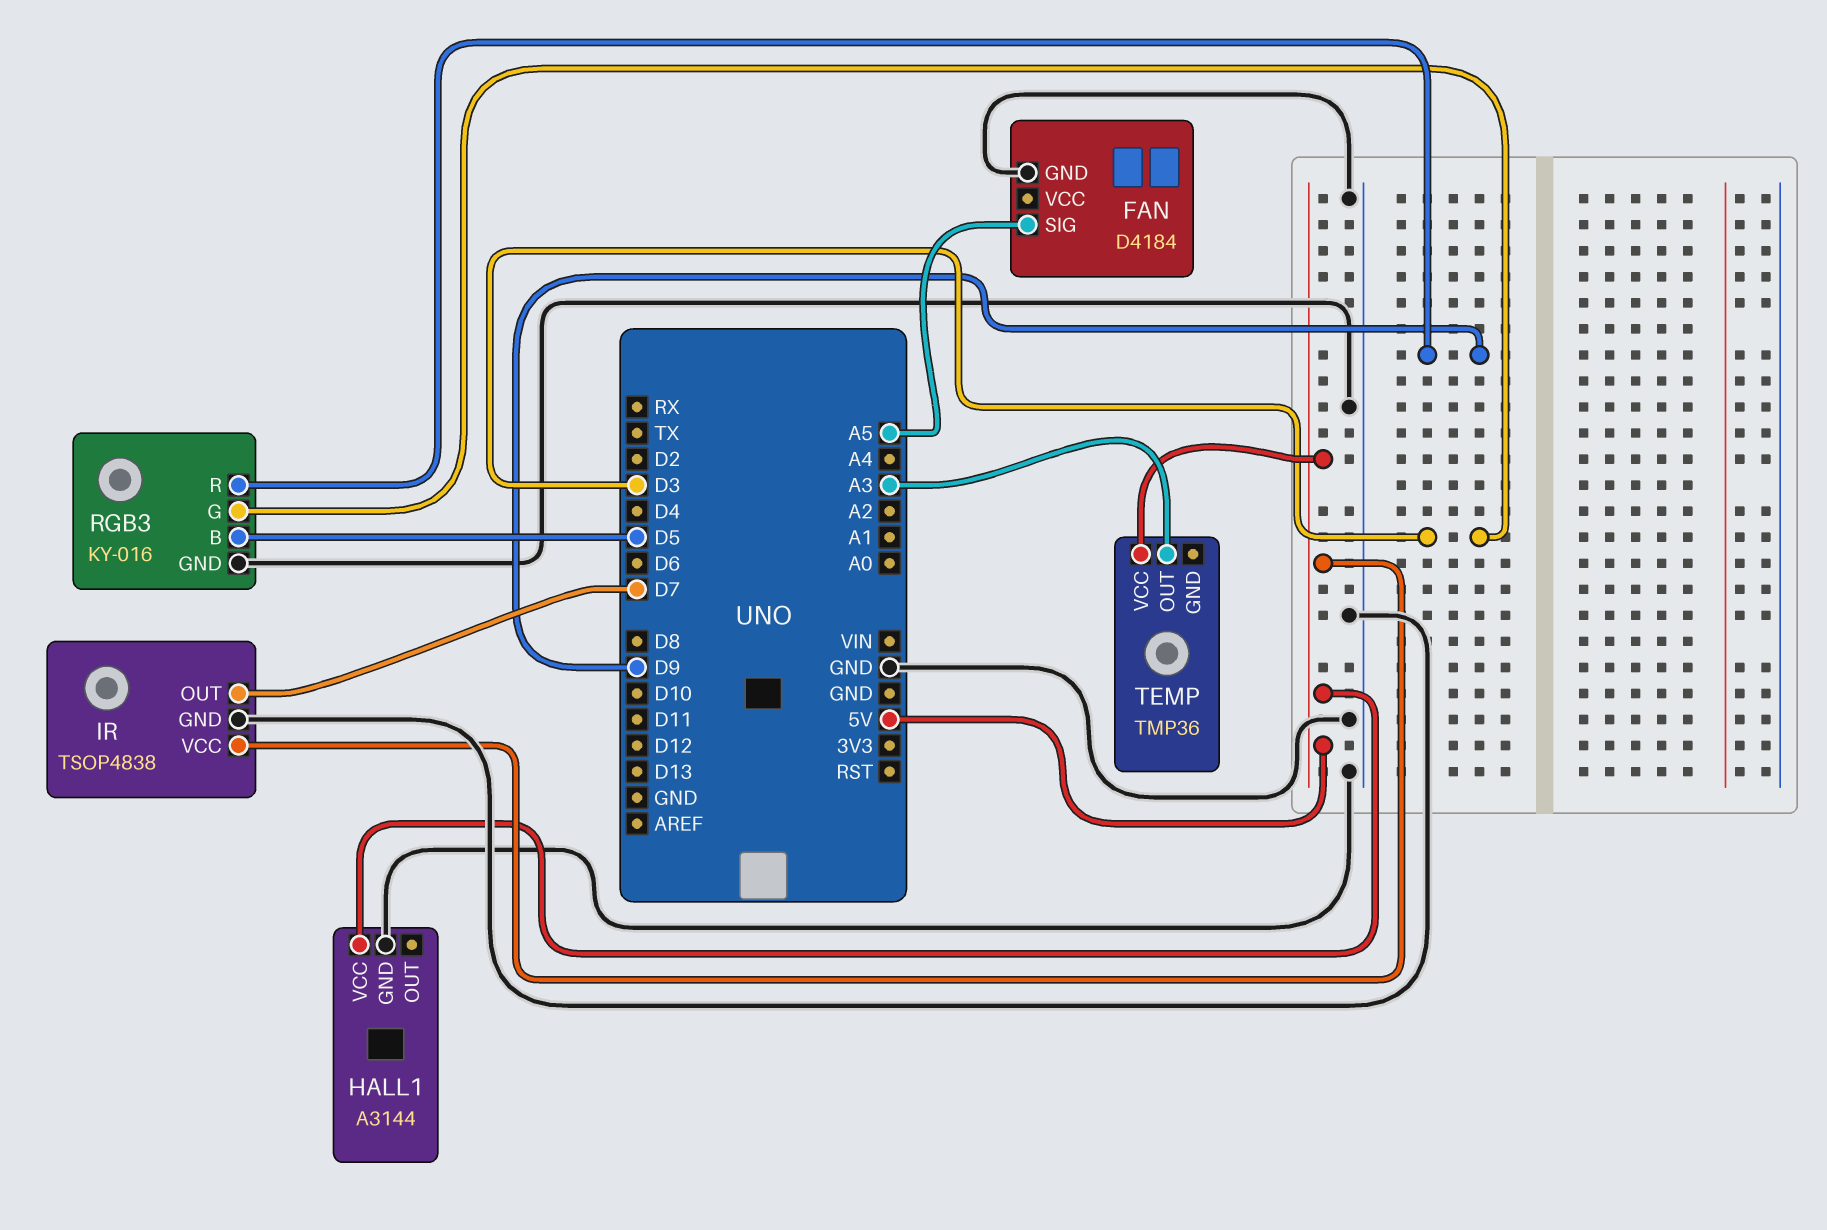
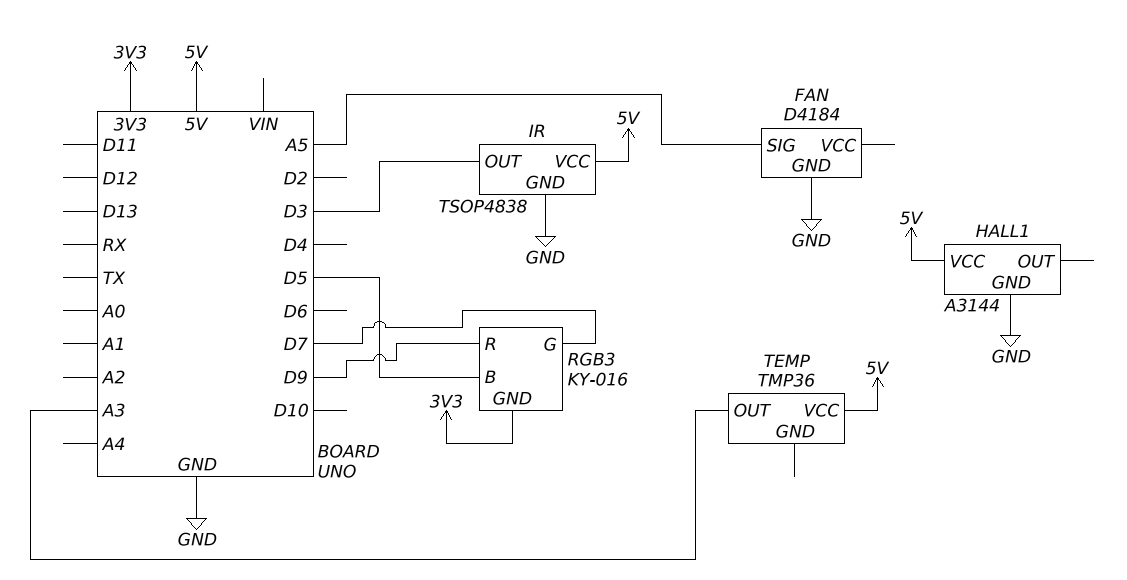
IR pin OUT: D7 -> D3
RGB3 pin G: D3 -> D7
RGB3 pin GND: GND -> 3V3

